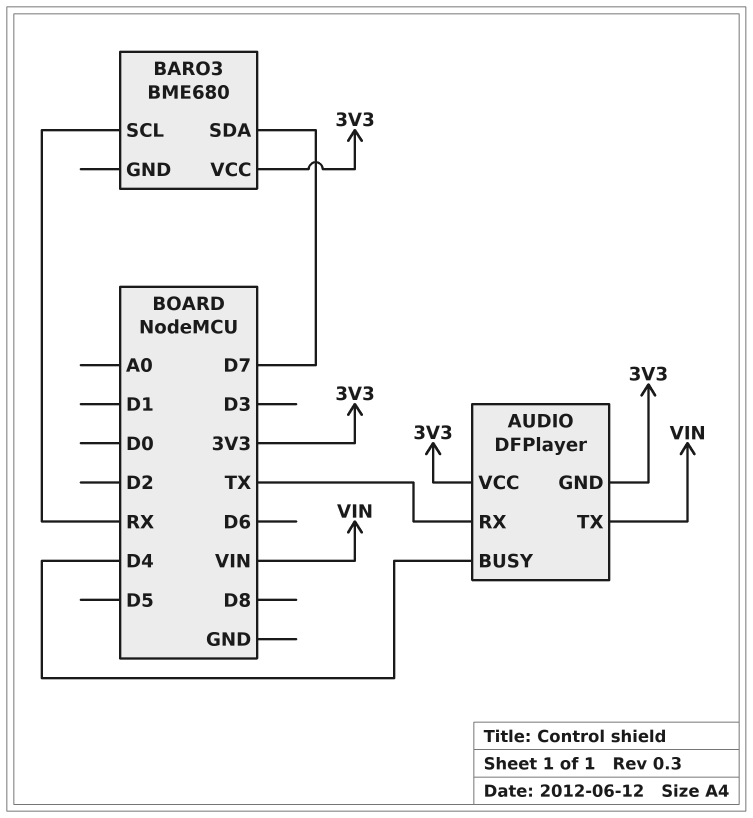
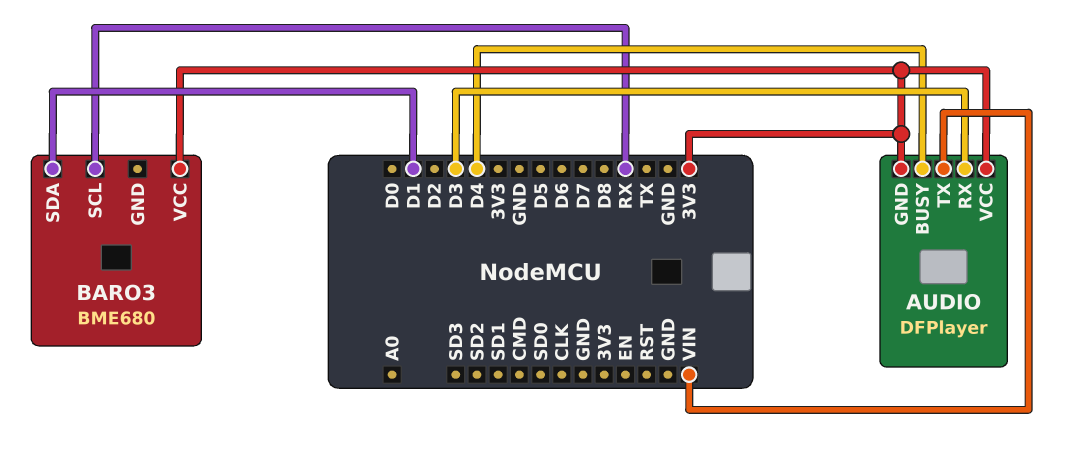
AUDIO pin RX: TX -> D3
BARO3 pin SDA: D7 -> D1

